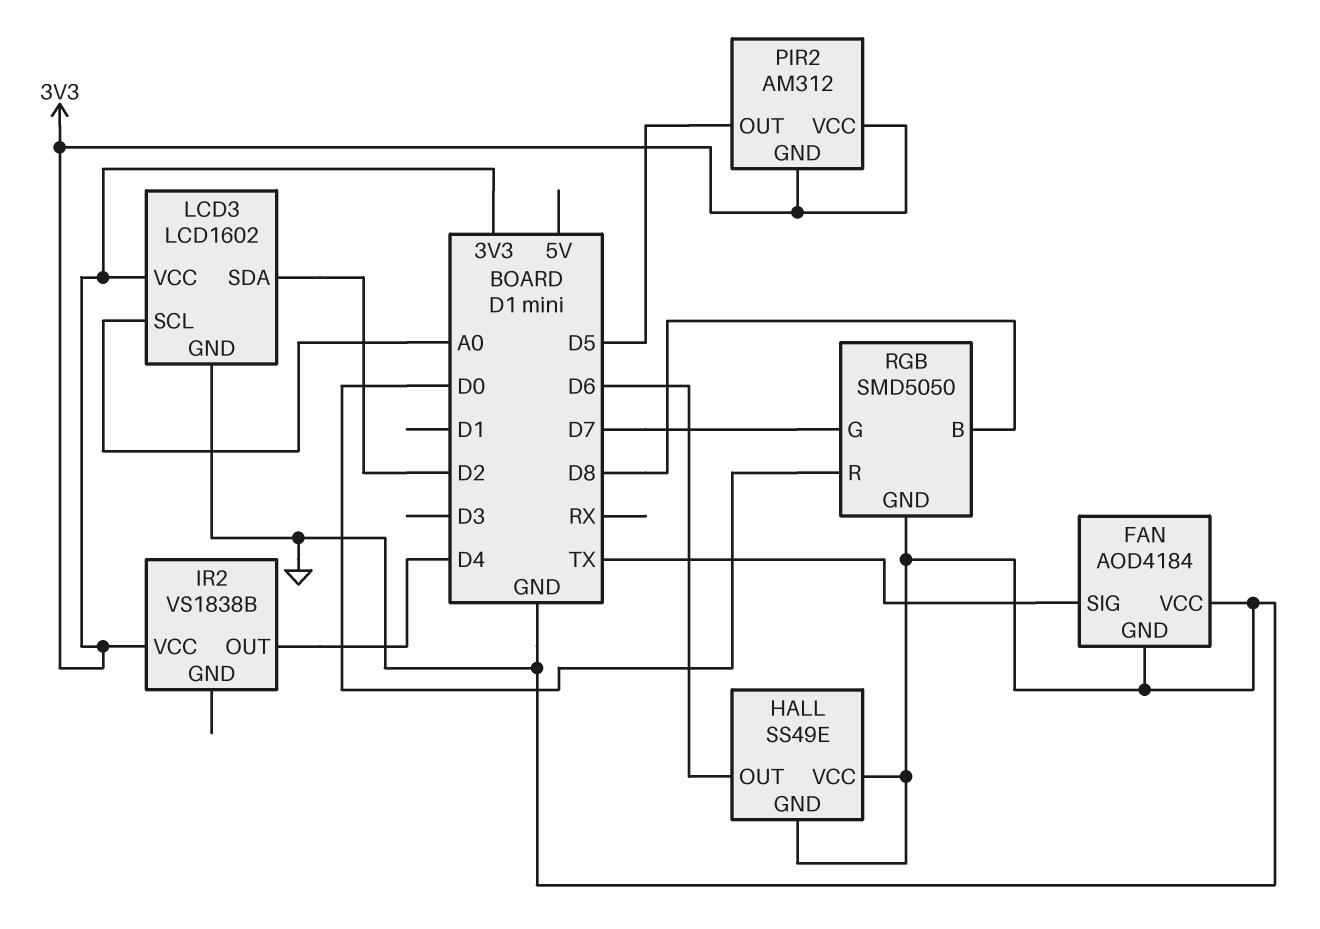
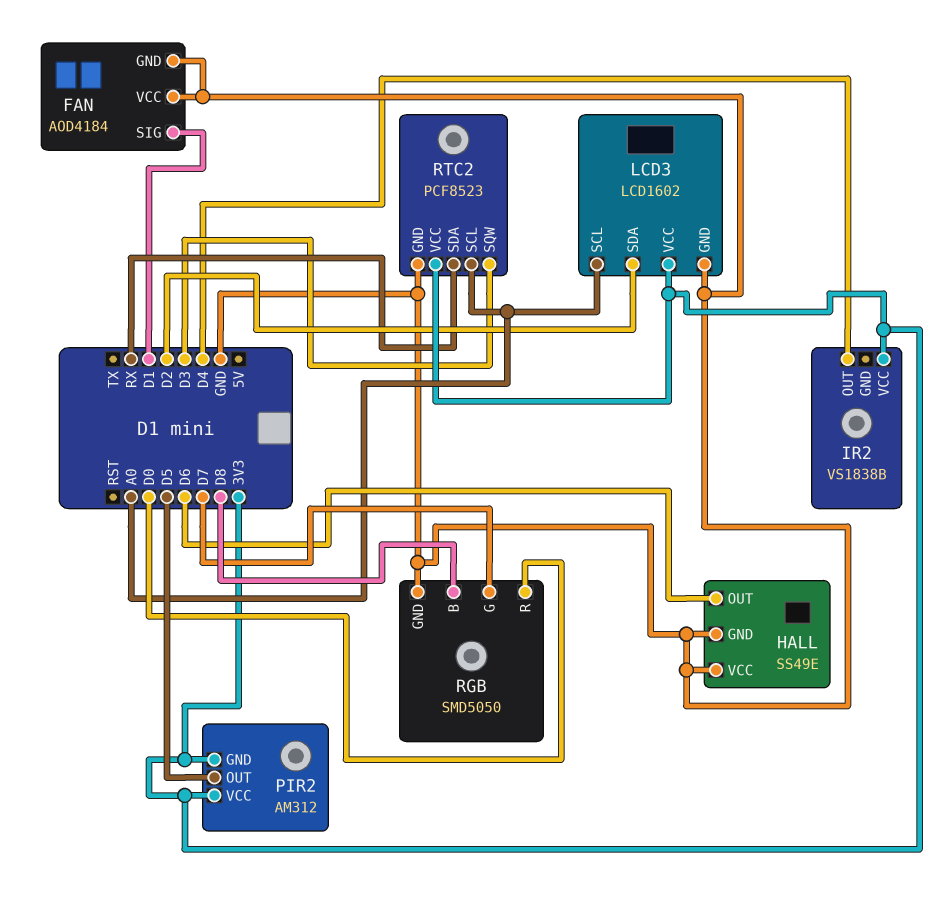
FAN pin SIG: TX -> D1
RTC2: none -> PCF8523
RTC2 pin GND: none -> GND
RTC2 pin SCL: none -> A0
RTC2 pin SDA: none -> RX
RTC2 pin SQW: none -> D3
RTC2 pin VCC: none -> 3V3

